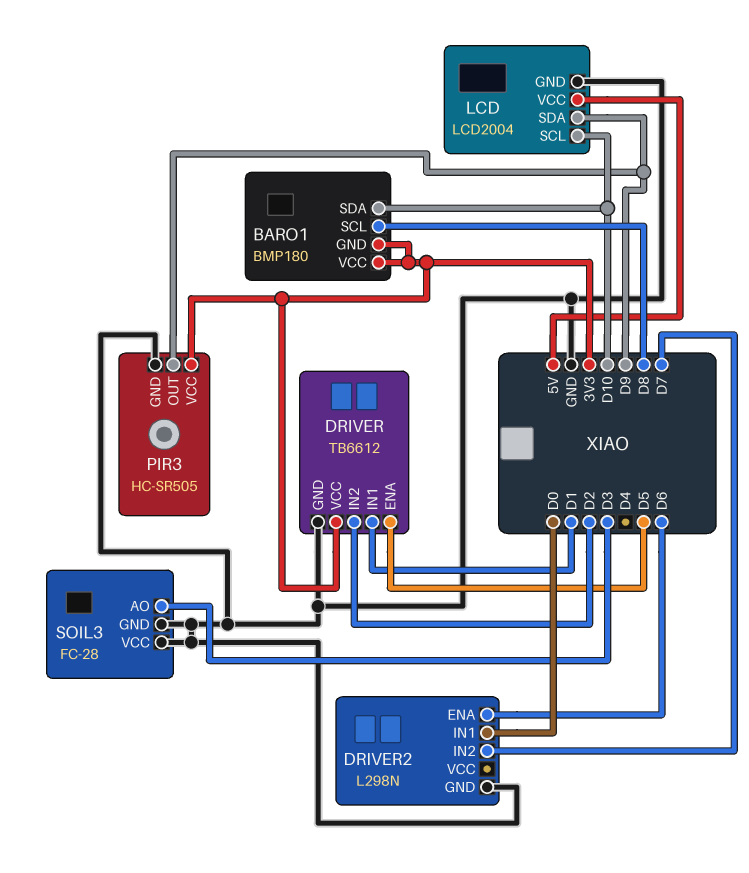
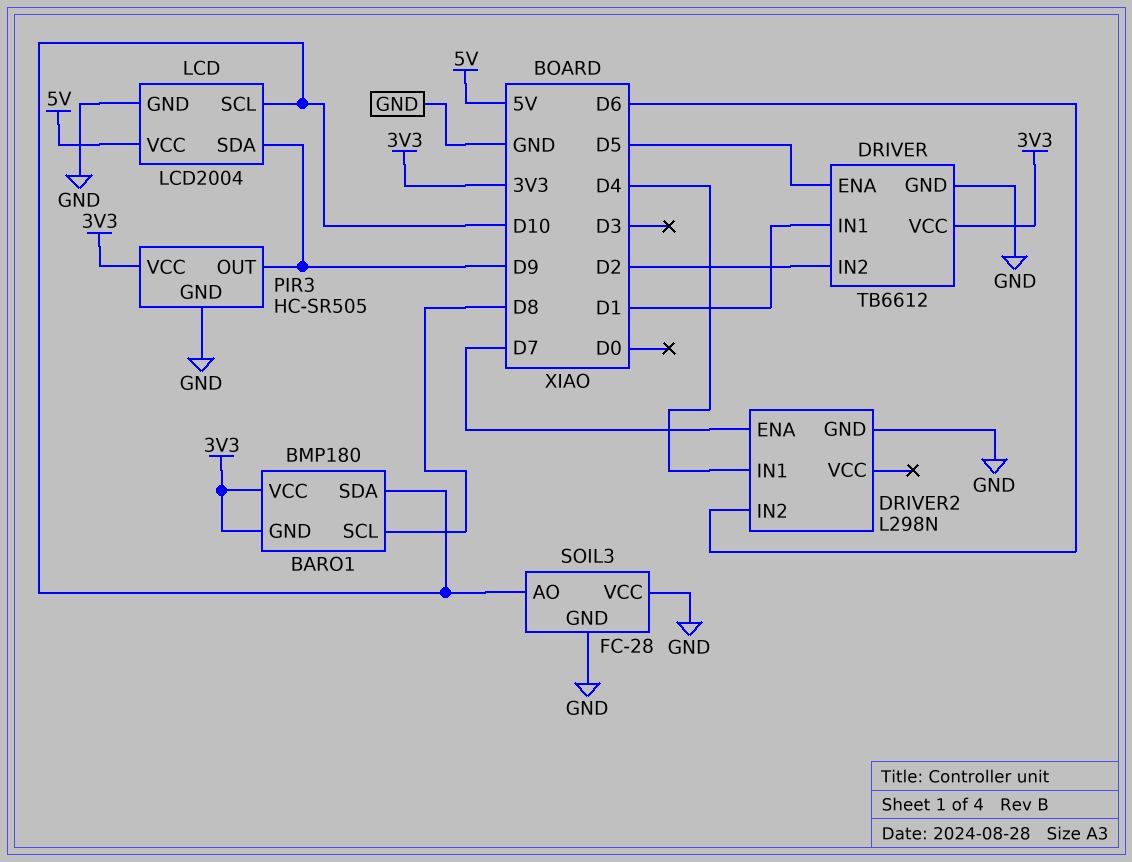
DRIVER2 pin ENA: D6 -> D7
DRIVER2 pin IN1: D0 -> D4
DRIVER2 pin IN2: D7 -> D6
SOIL3 pin AO: D3 -> D10

